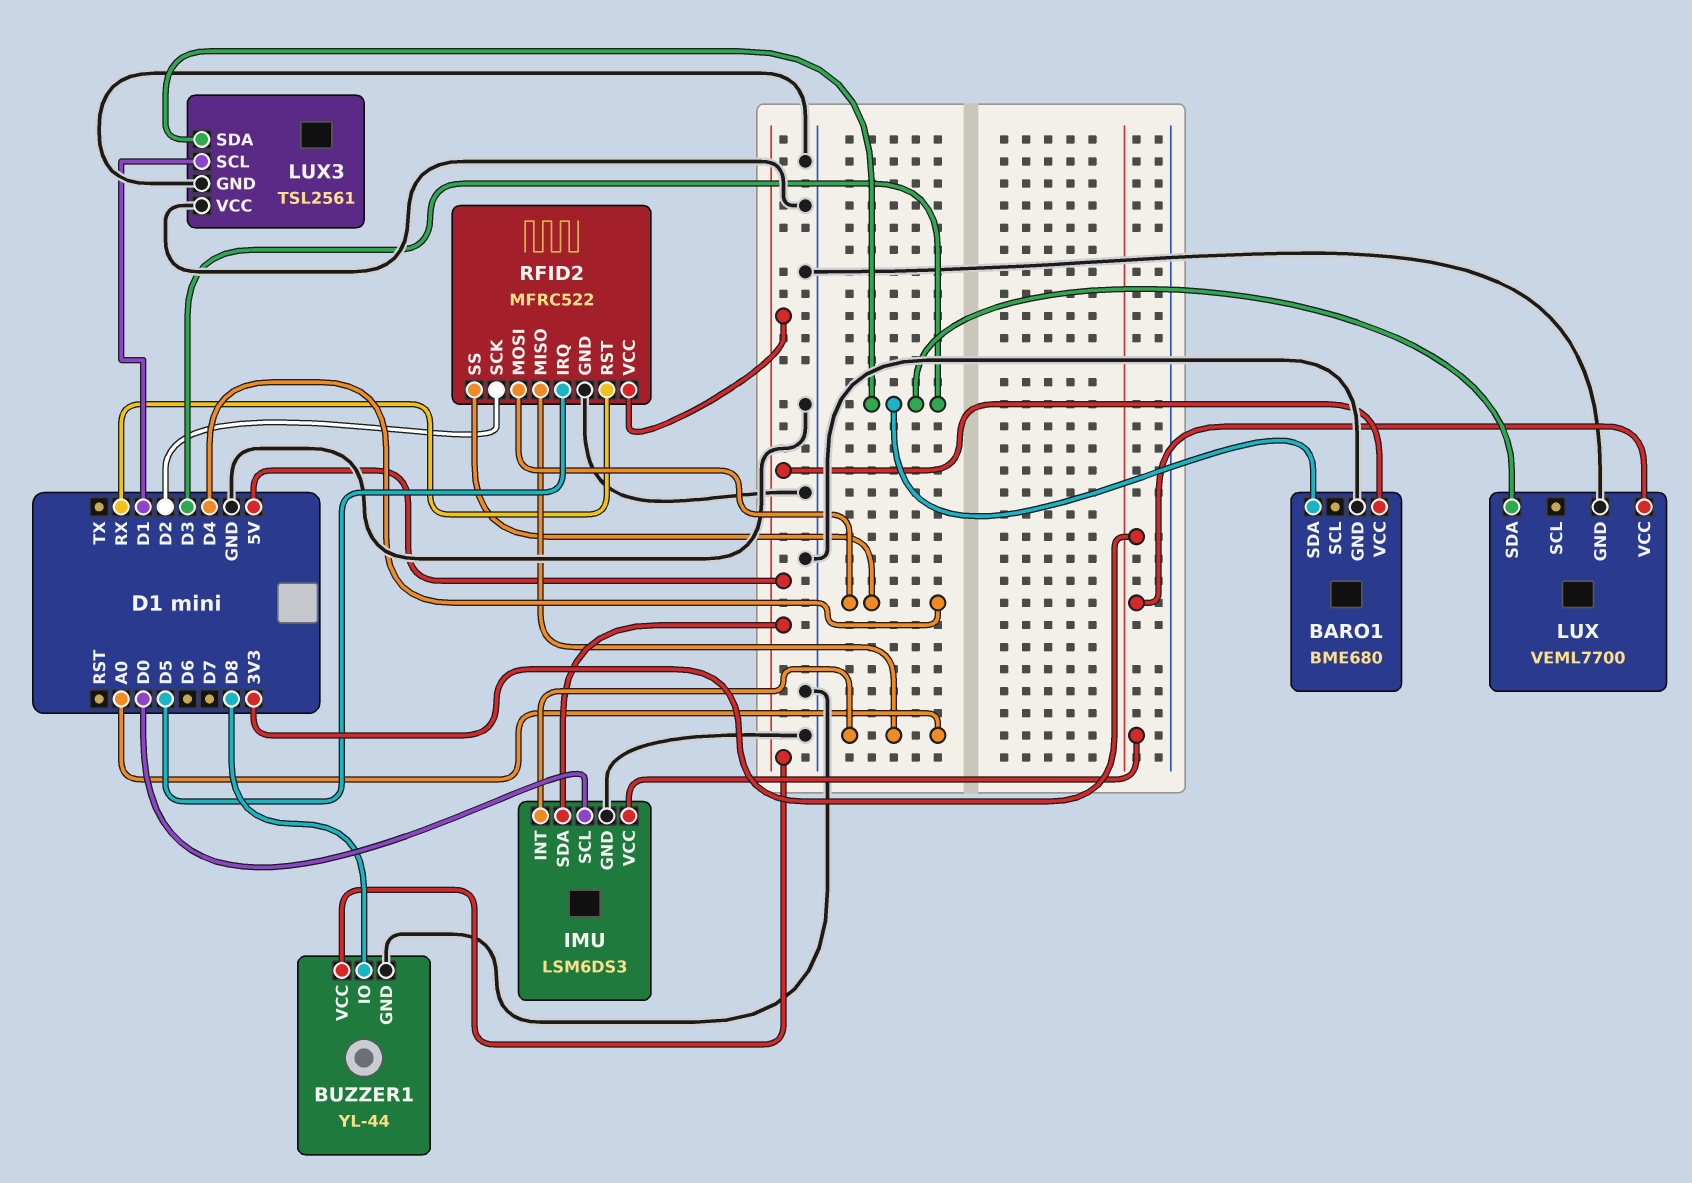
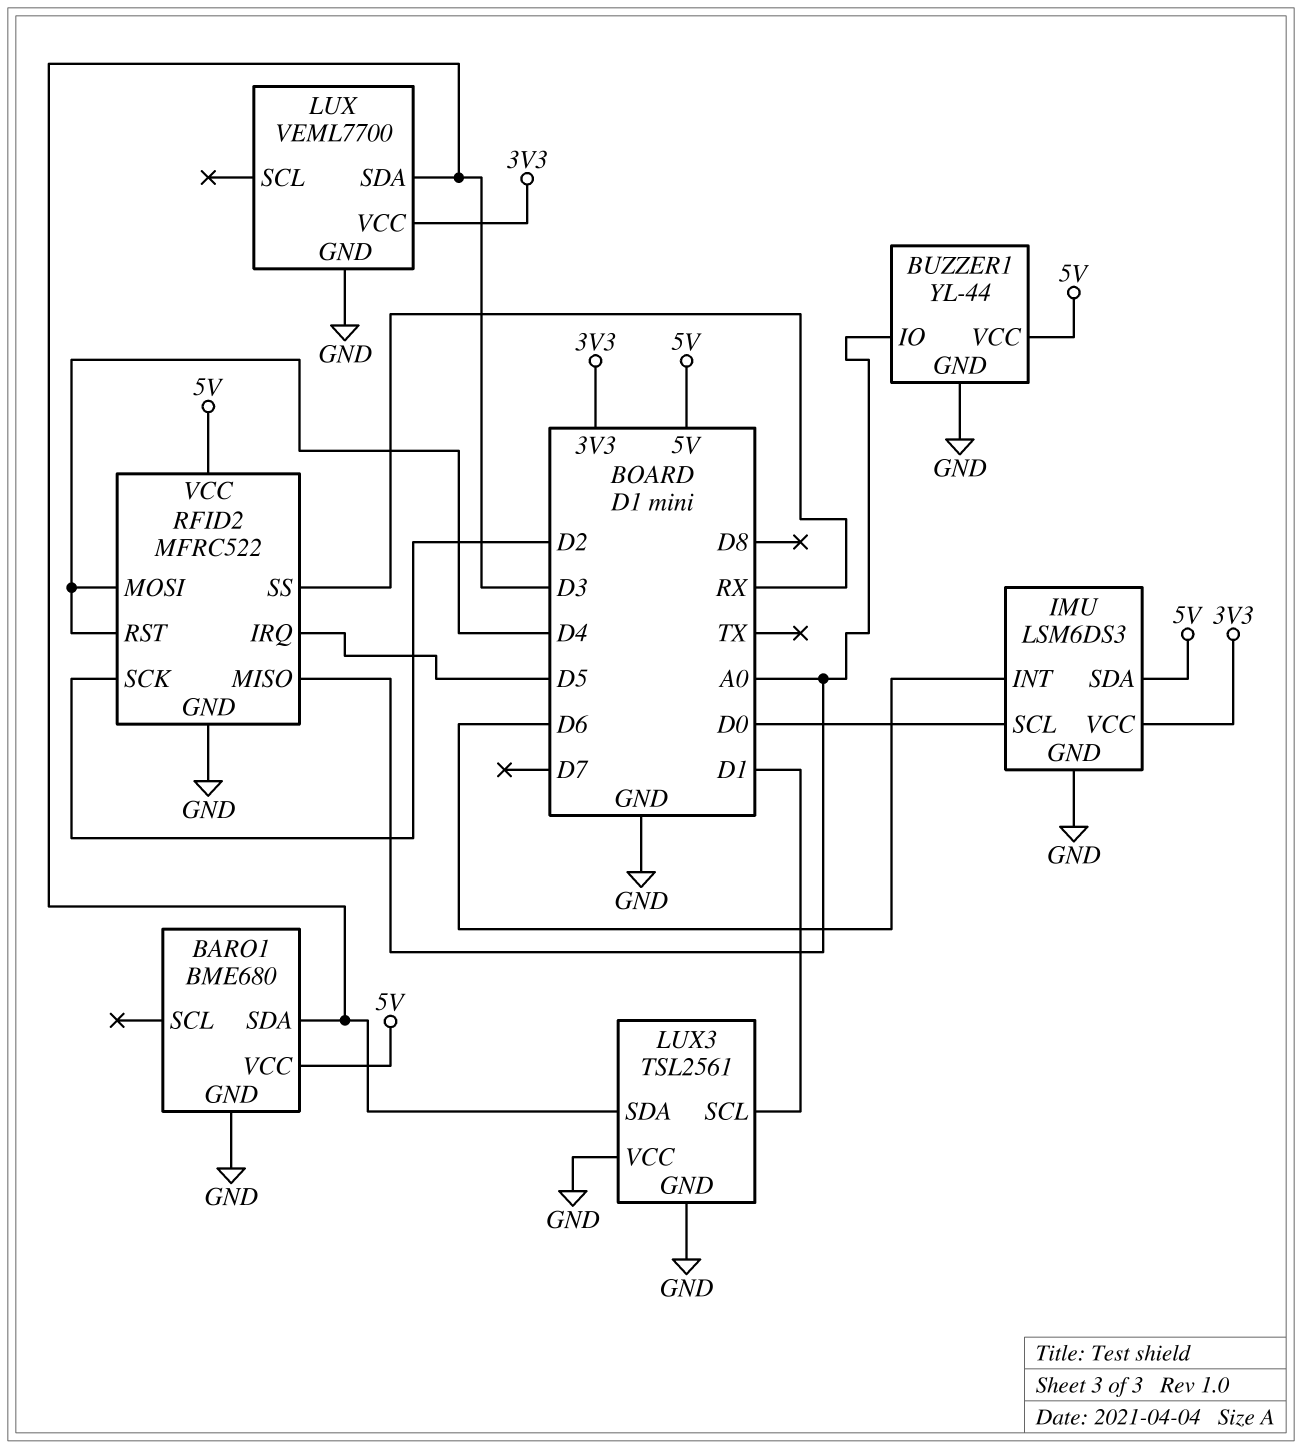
BUZZER1 pin IO: D8 -> A0
IMU pin INT: A0 -> D6
RFID2 pin RST: RX -> D4
RFID2 pin SS: D4 -> RX

